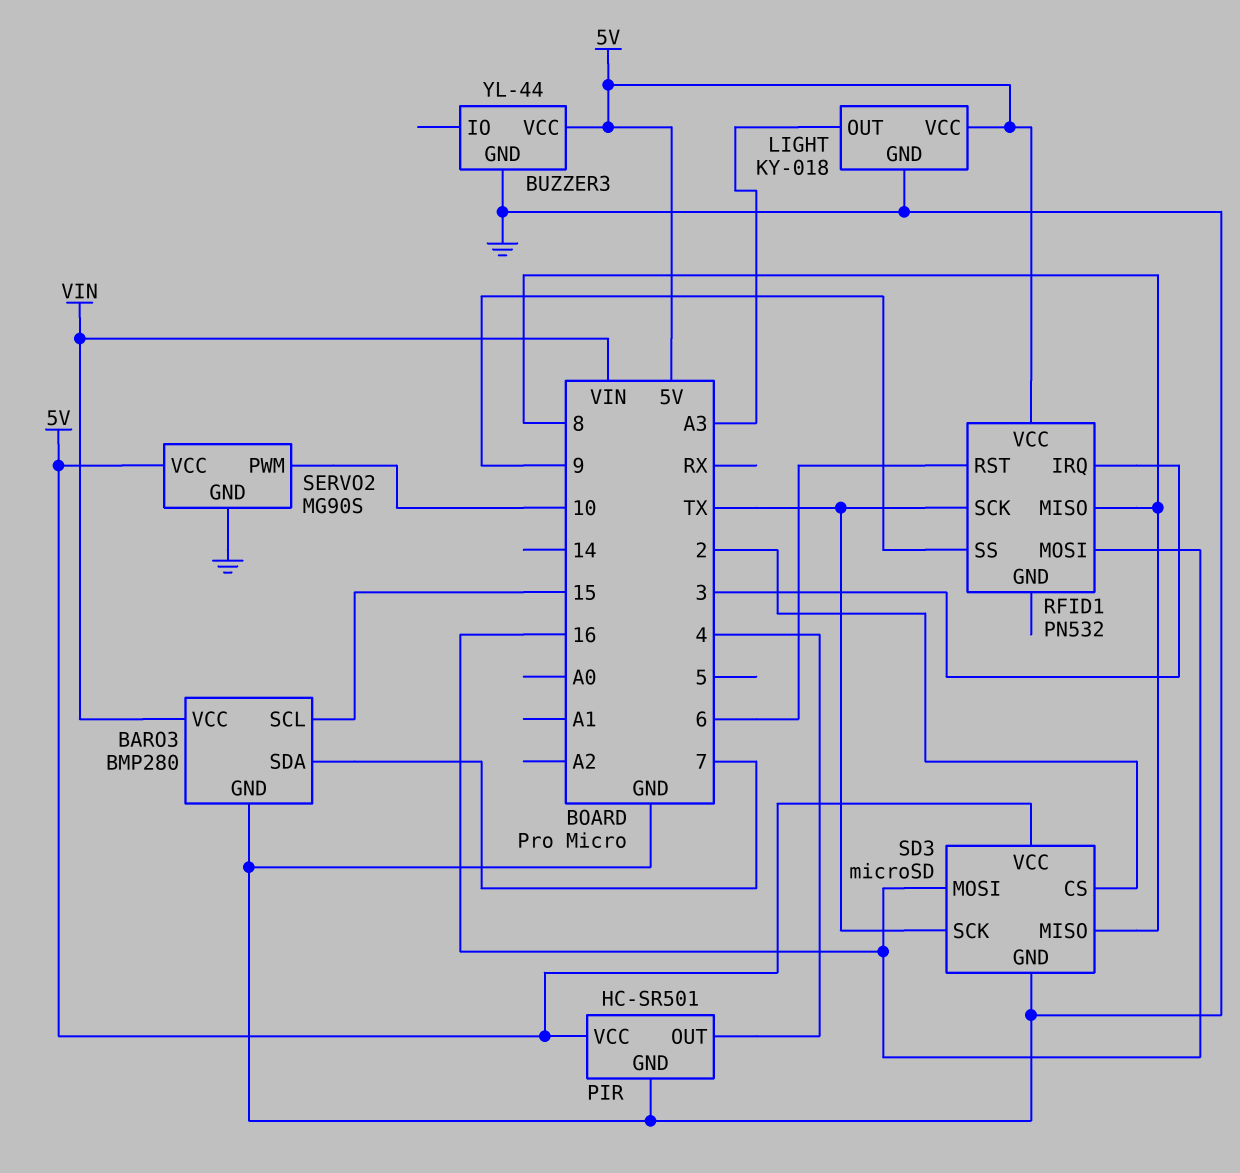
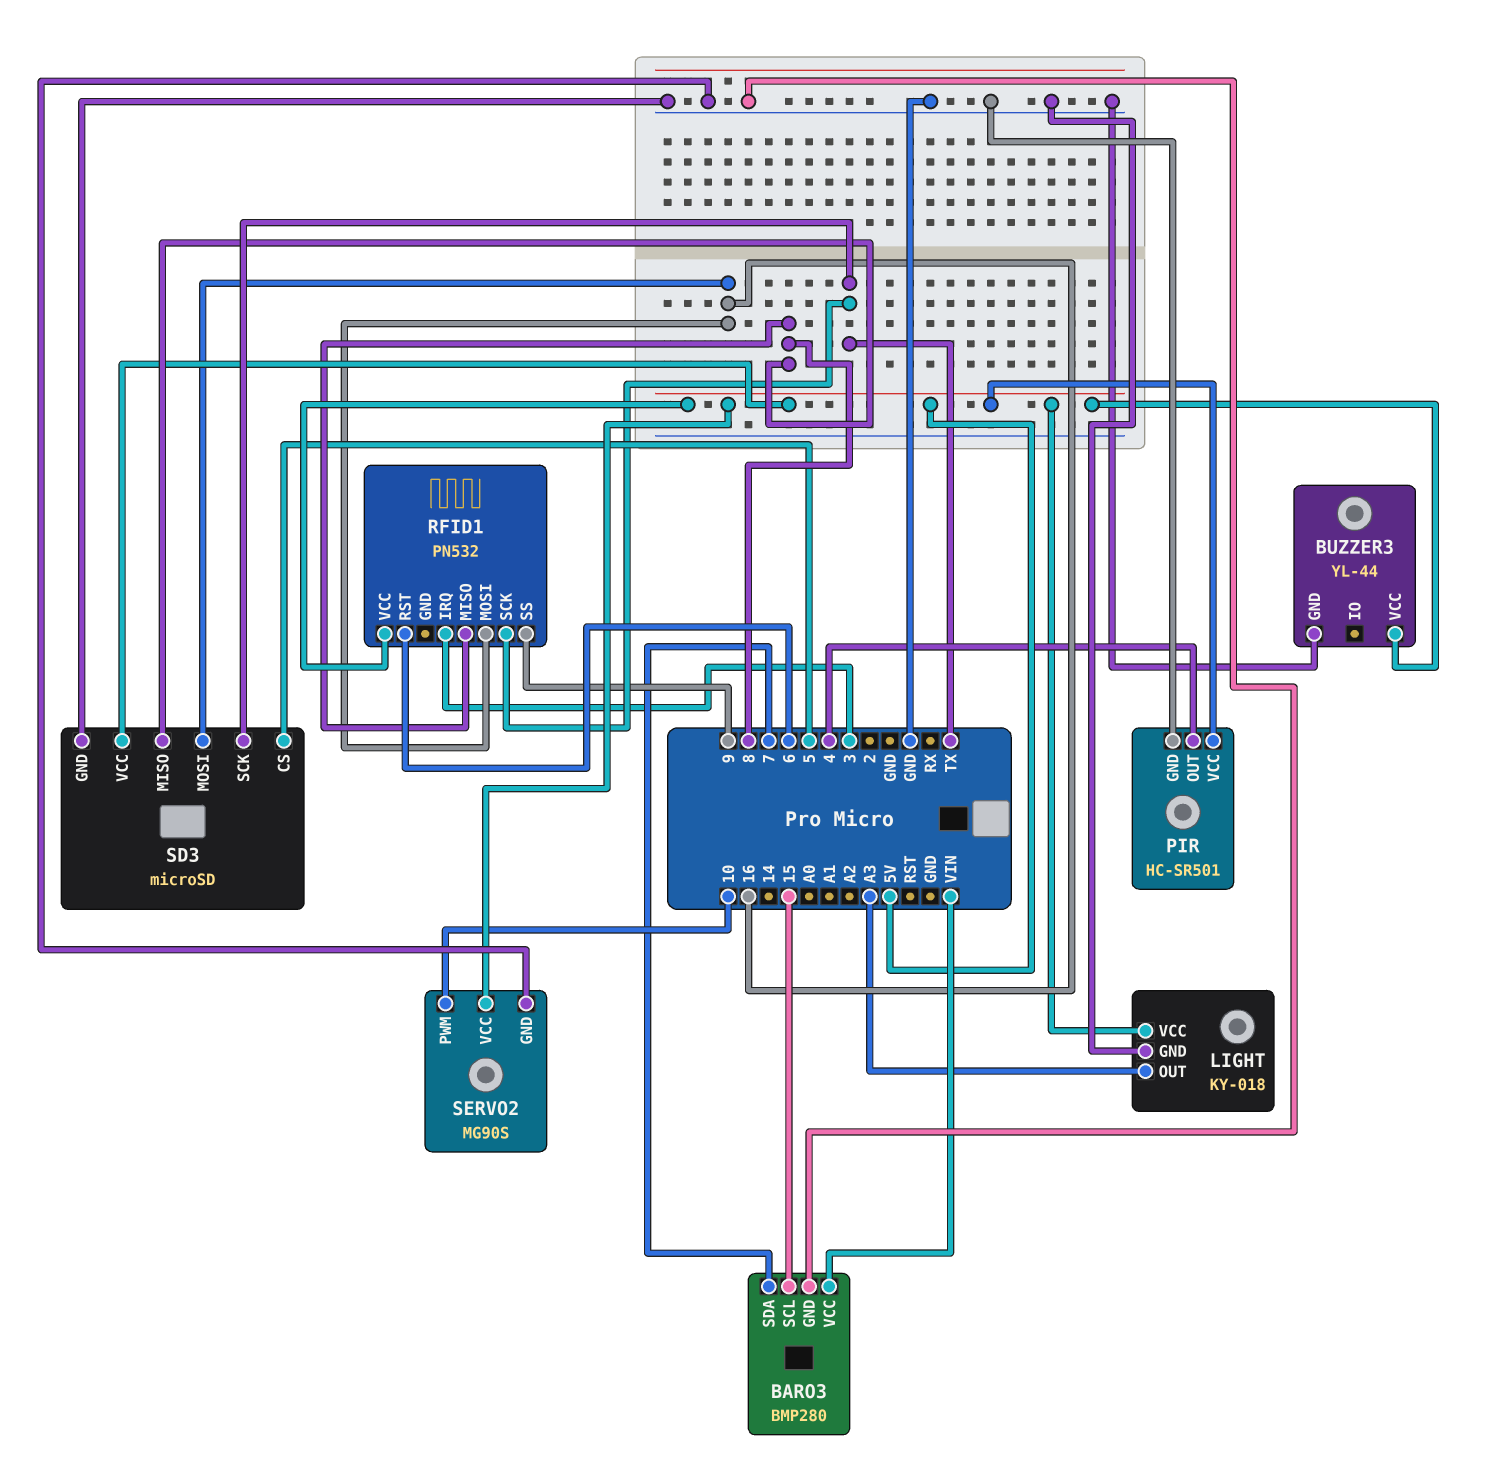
SD3 pin CS: 2 -> 5

